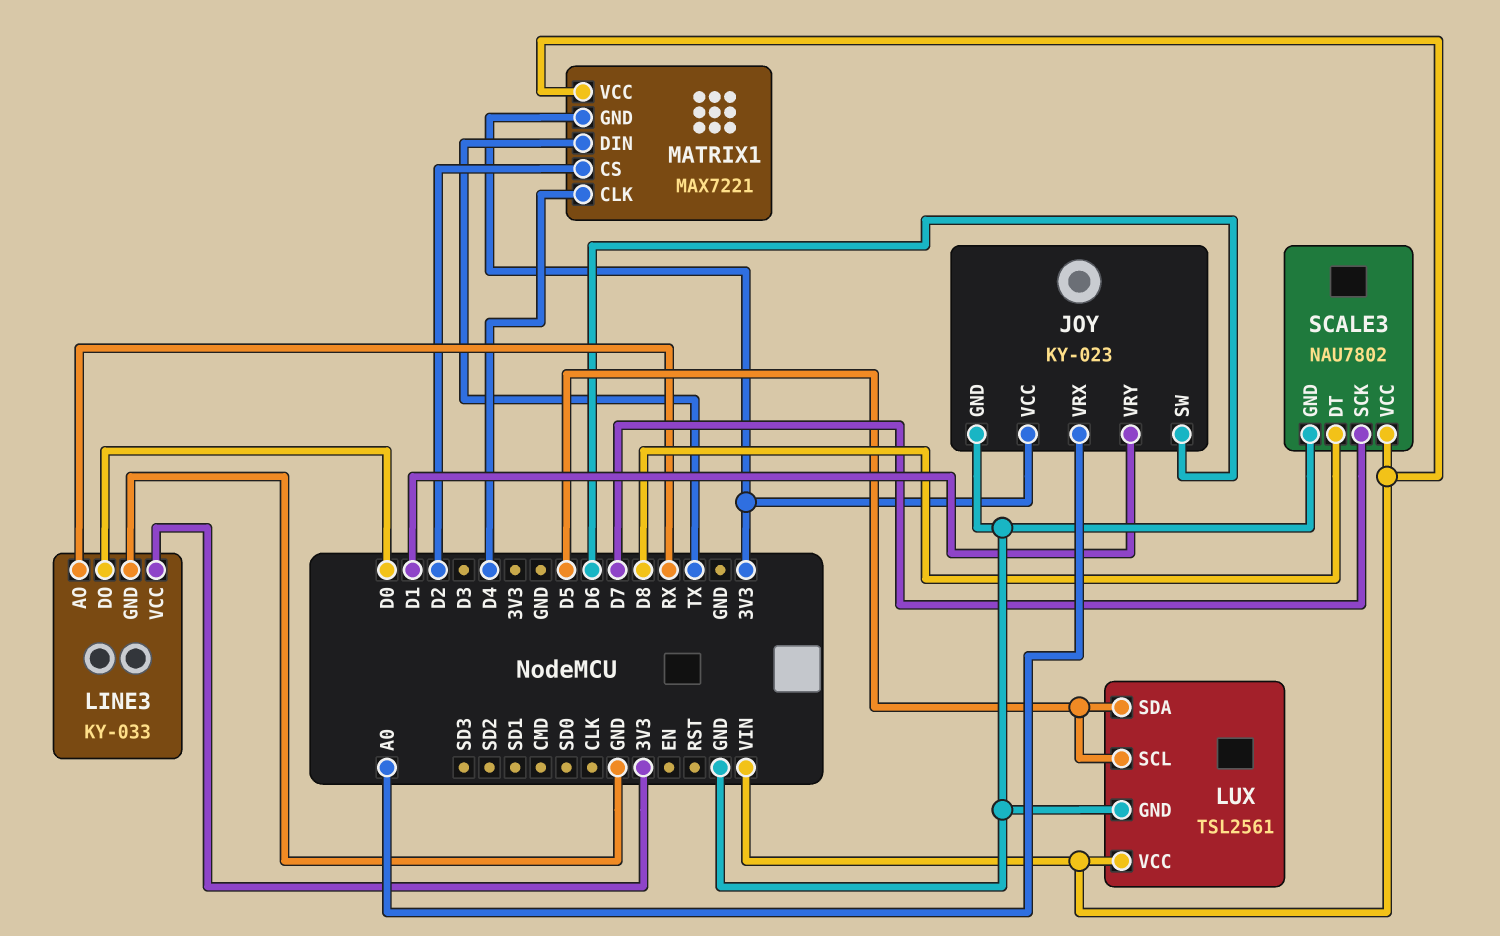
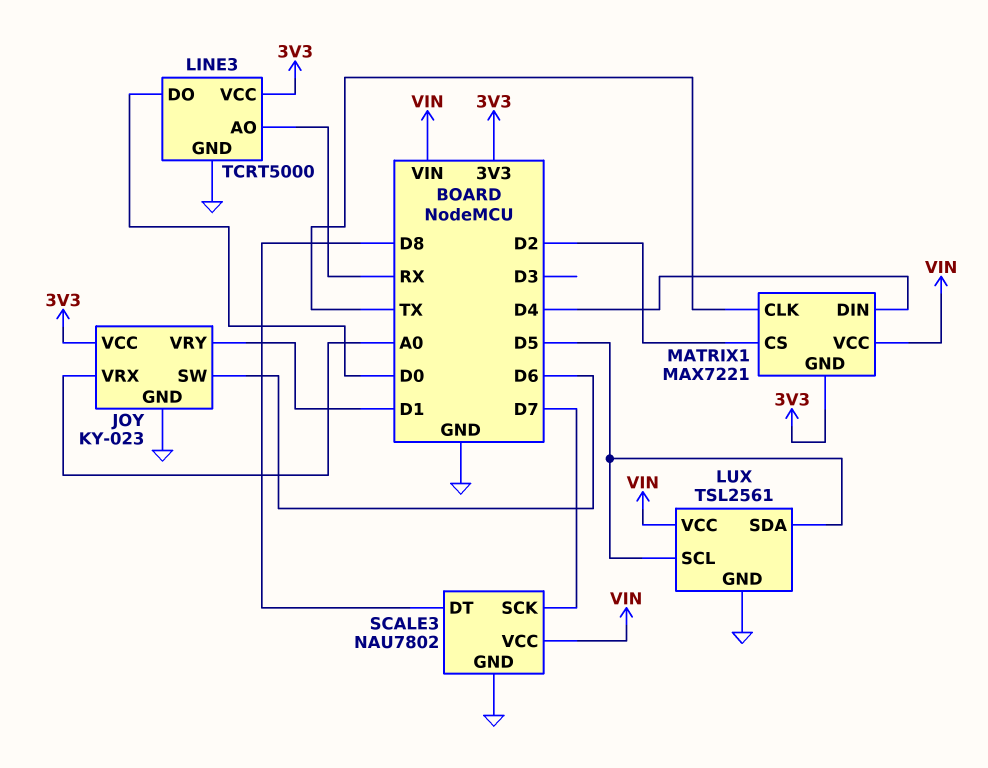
LINE3: KY-033 -> TCRT5000
MATRIX1 pin CLK: D4 -> TX
MATRIX1 pin DIN: TX -> D4

